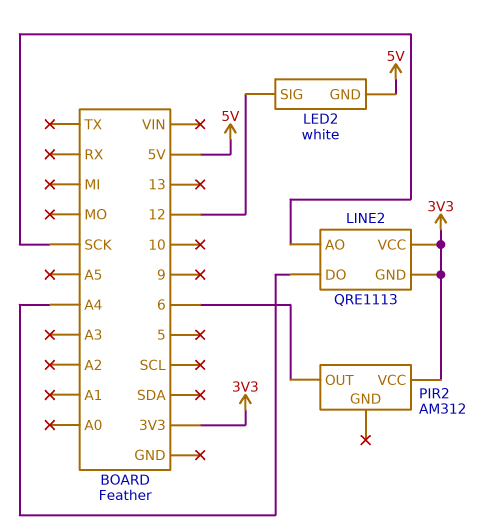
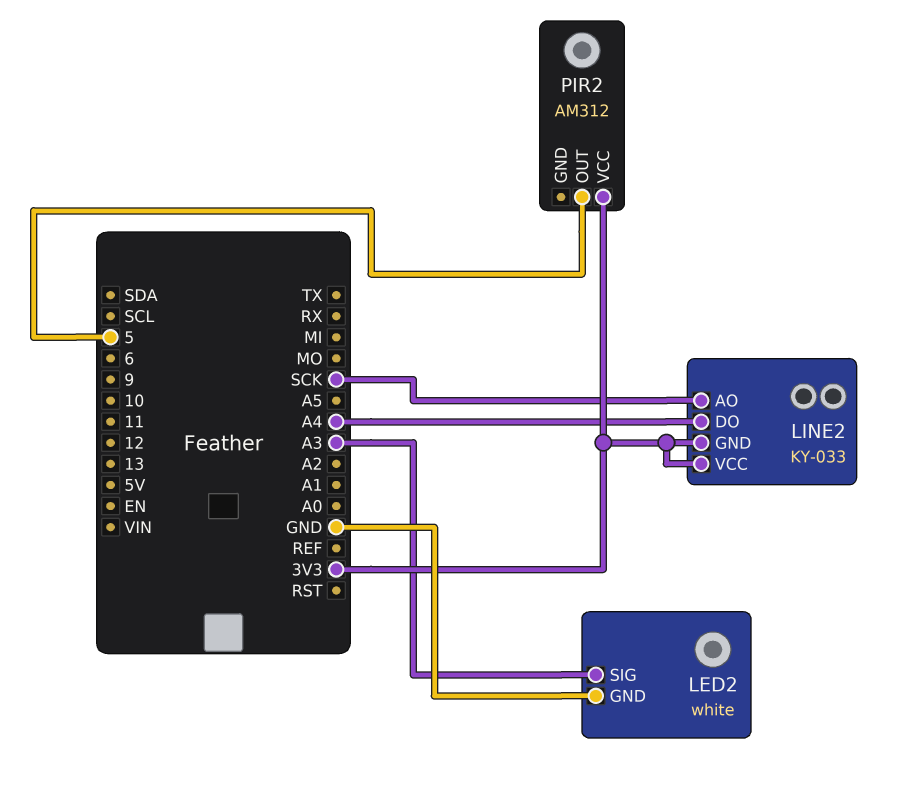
LED2 pin GND: 5V -> GND
LED2 pin SIG: 12 -> A3
LINE2: QRE1113 -> KY-033
PIR2 pin OUT: 6 -> 5

